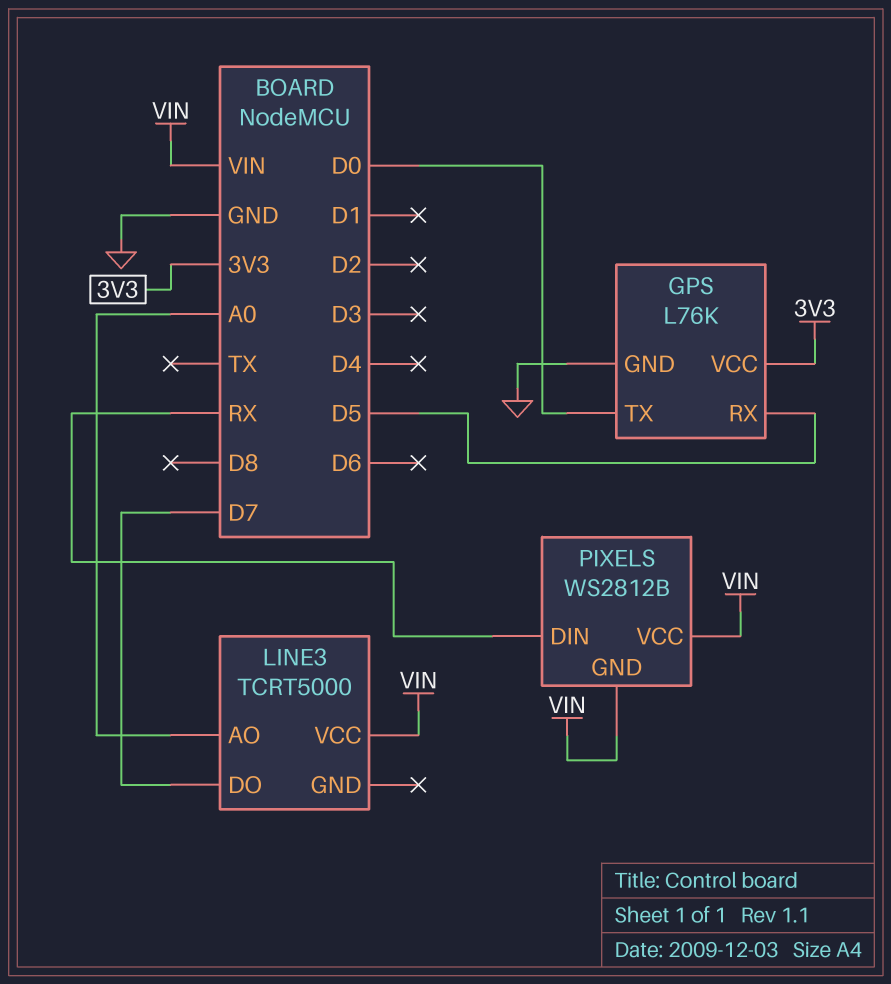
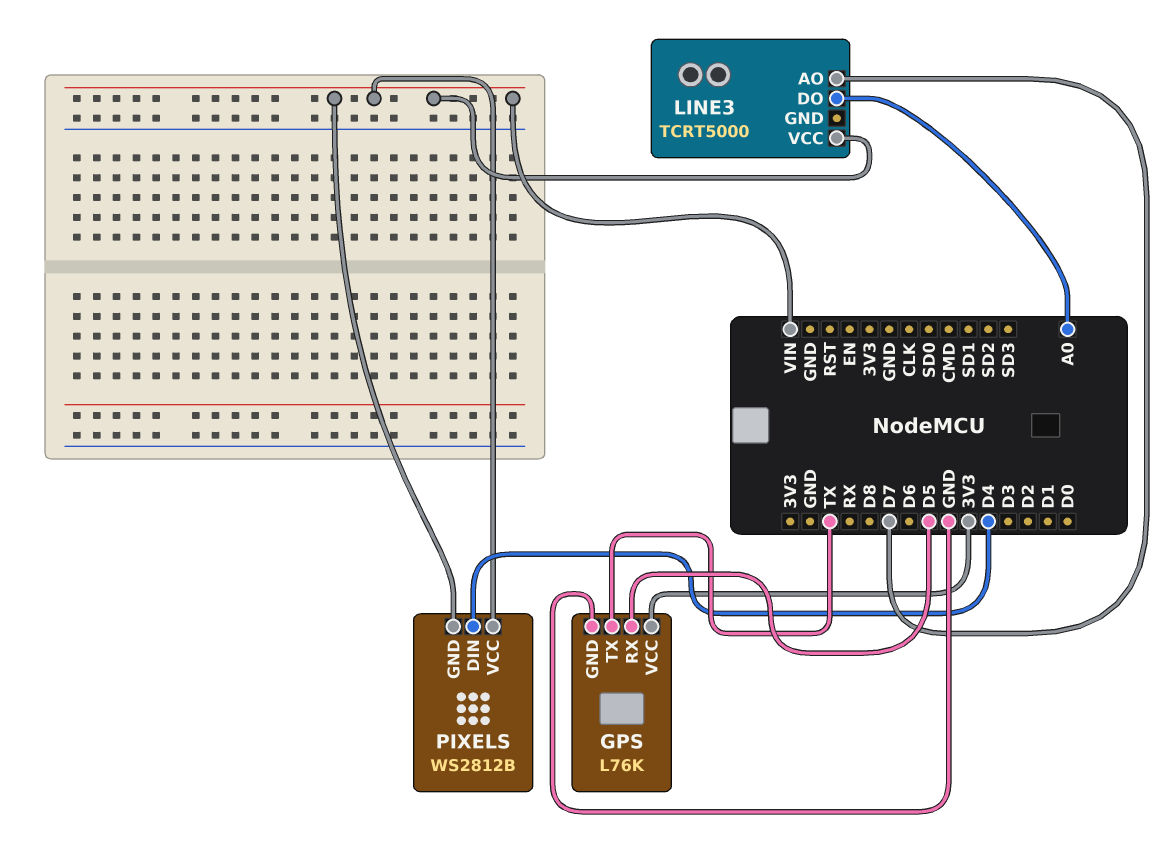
GPS pin TX: D0 -> TX
LINE3 pin AO: A0 -> D7
LINE3 pin DO: D7 -> A0
PIXELS pin DIN: RX -> D4

